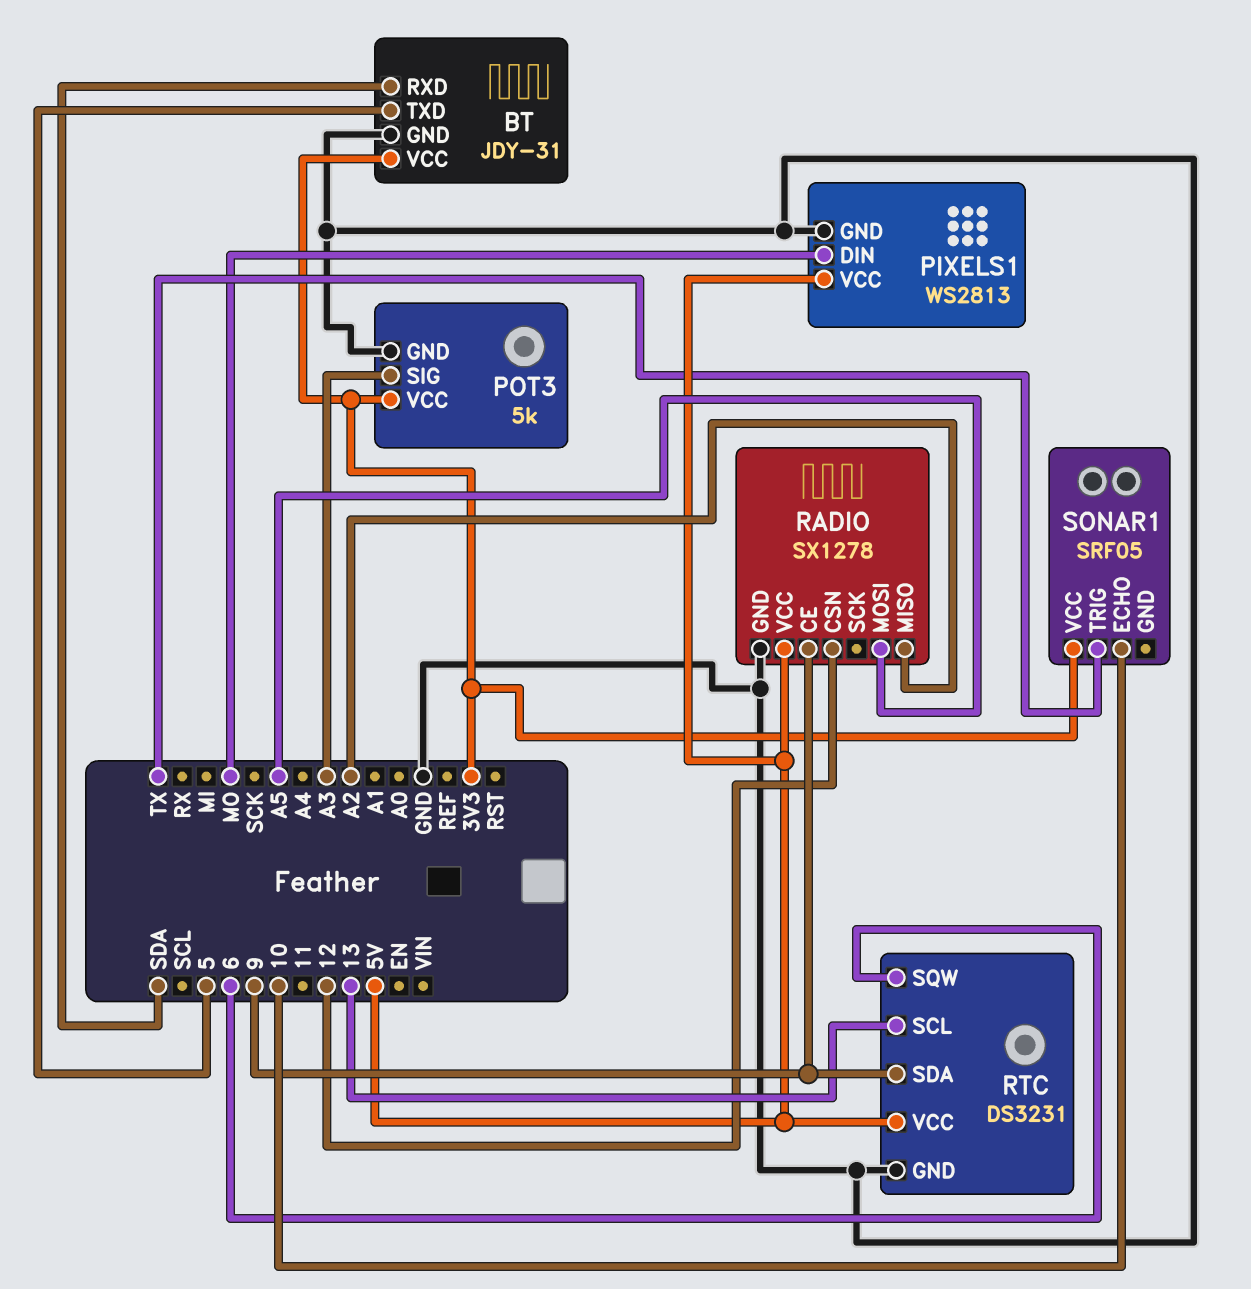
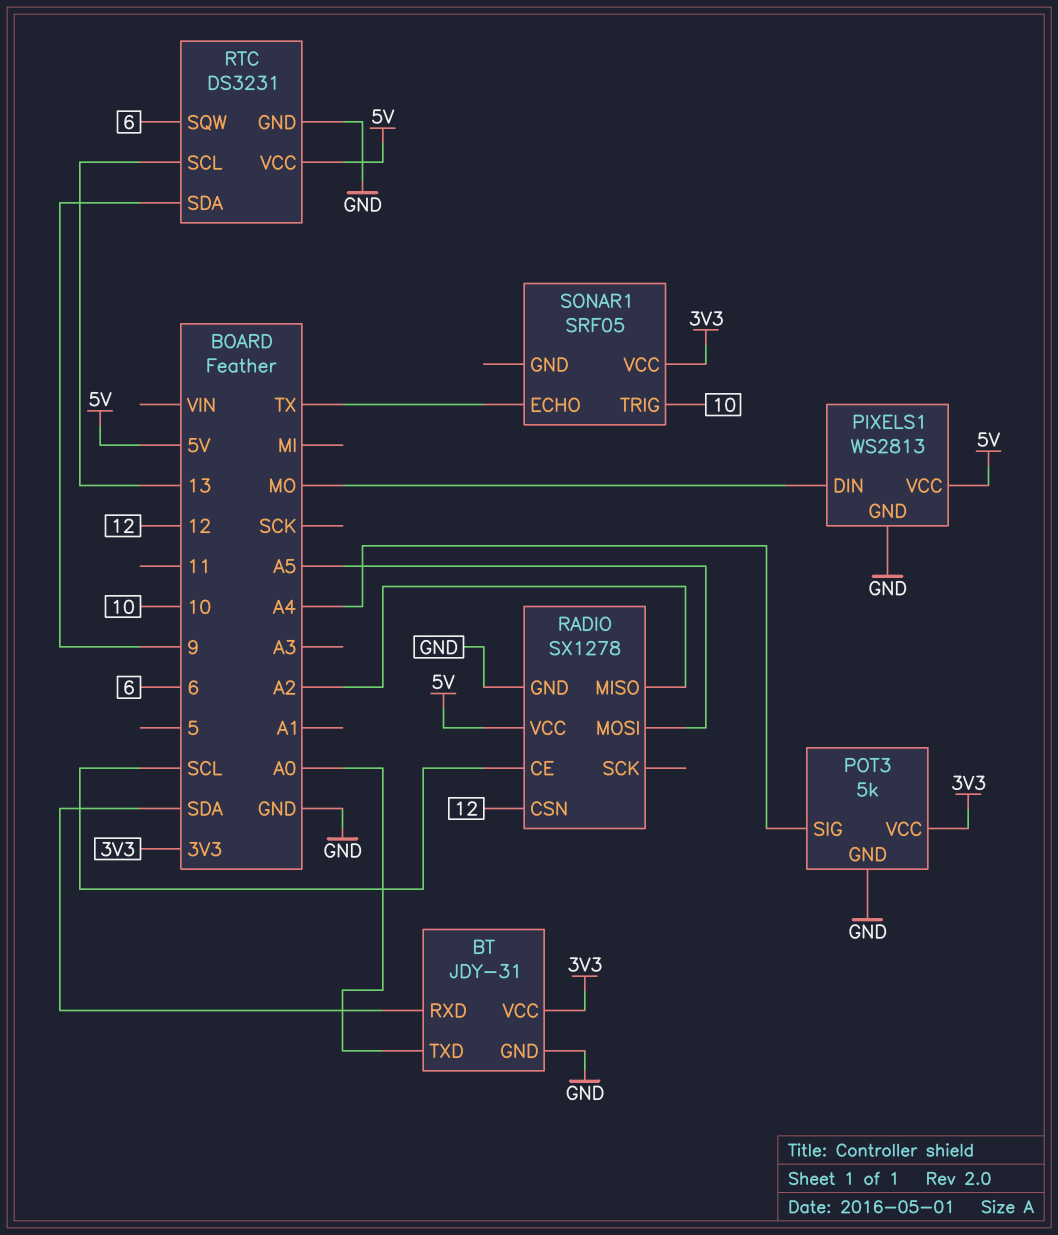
BT pin TXD: 5 -> A0
POT3 pin SIG: A3 -> A4
RADIO pin CE: 9 -> SCL
SONAR1 pin ECHO: 10 -> TX
SONAR1 pin TRIG: TX -> 10

